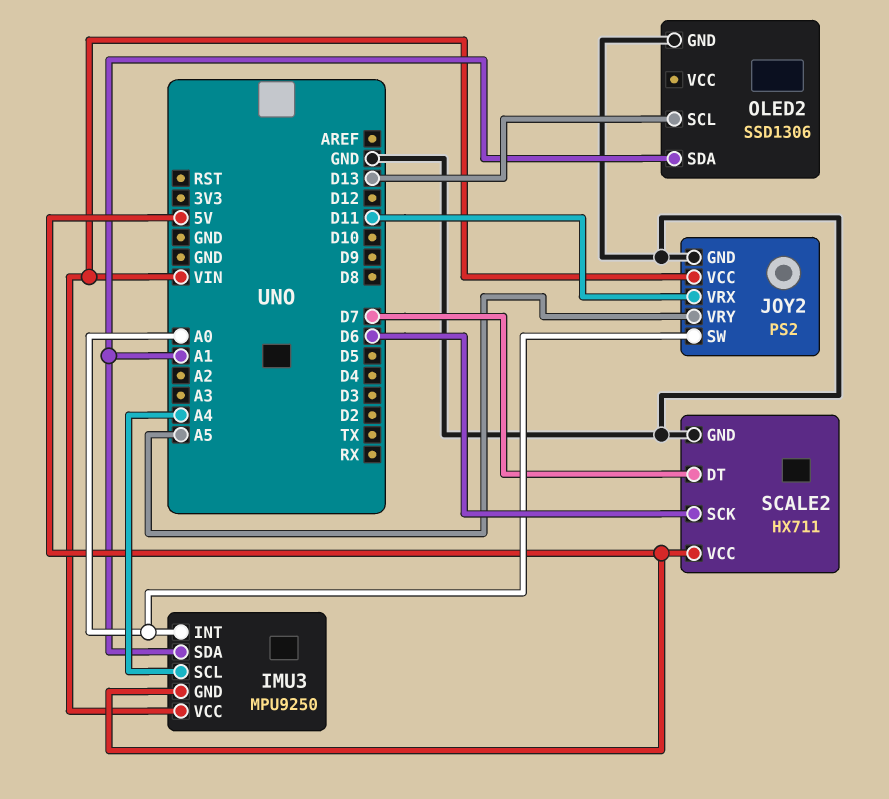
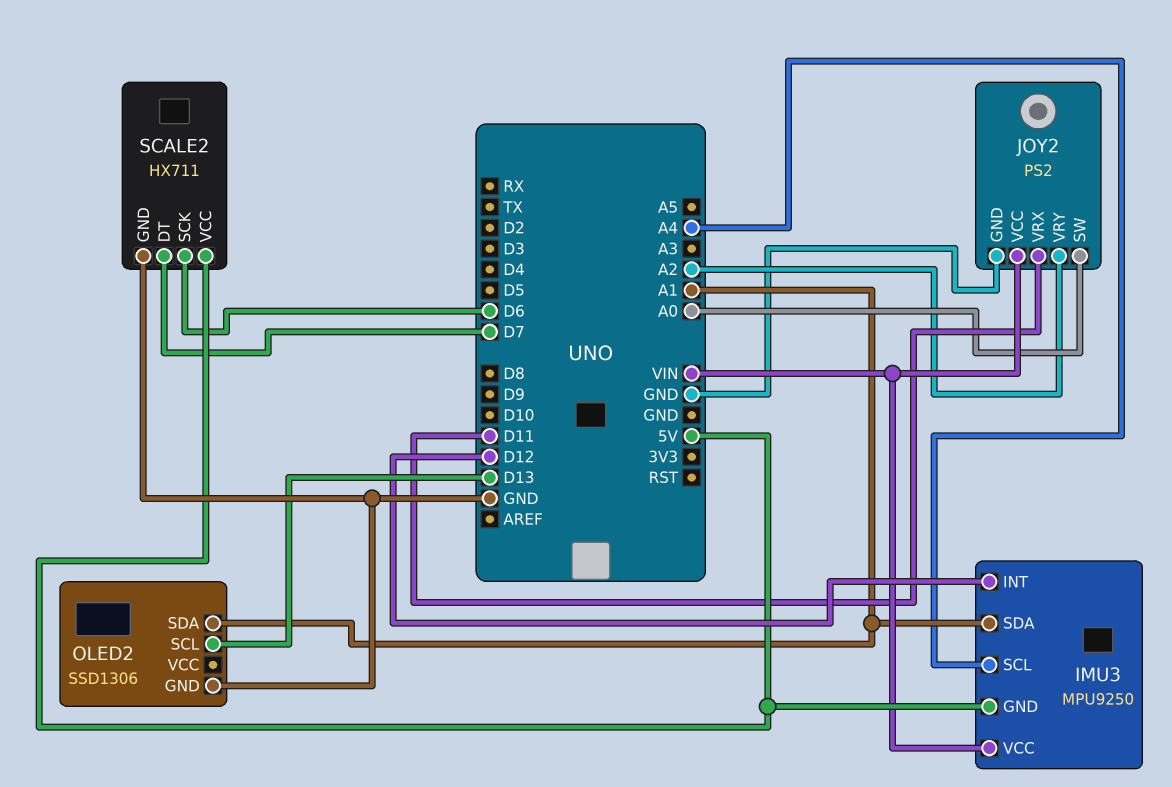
IMU3 pin INT: A0 -> D12
JOY2 pin VRY: A5 -> A2

